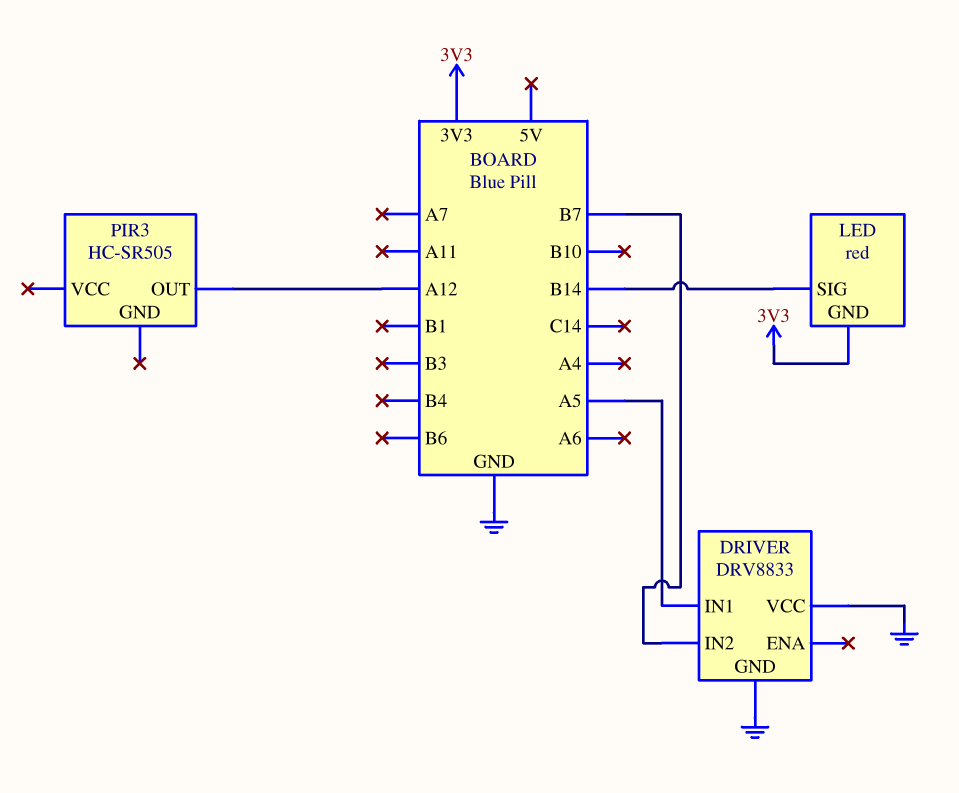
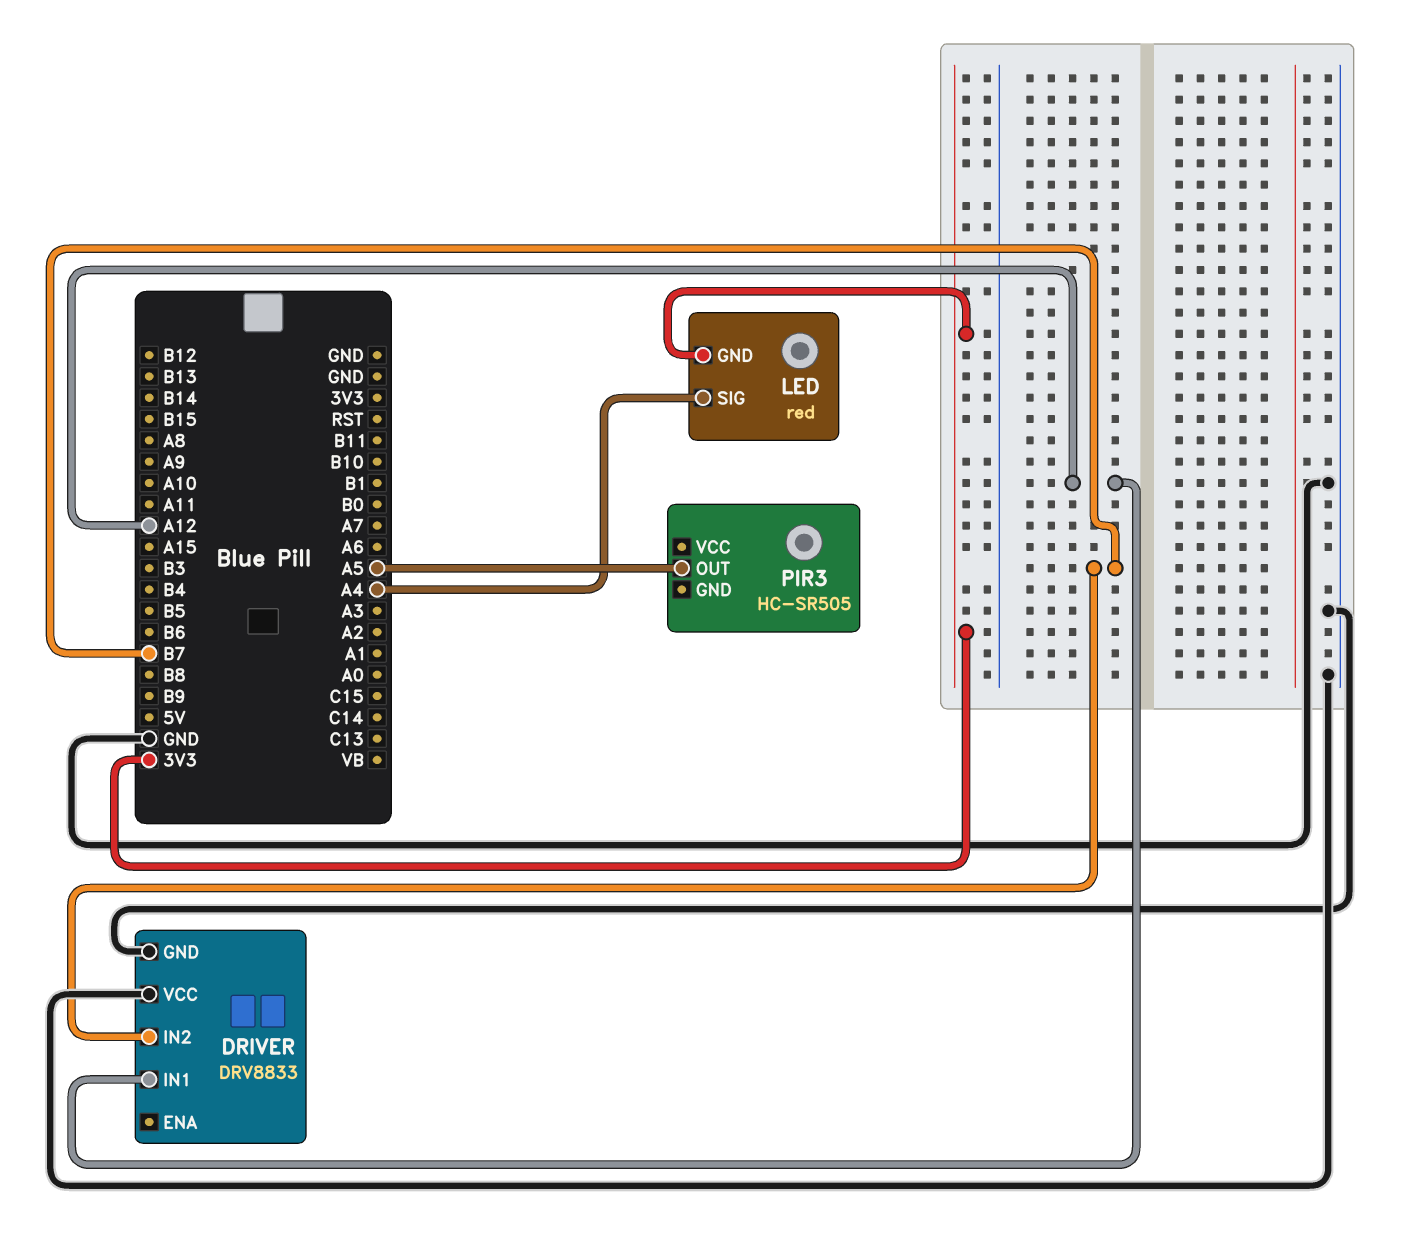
DRIVER pin IN1: A5 -> A12
LED pin SIG: B14 -> A4
PIR3 pin OUT: A12 -> A5

